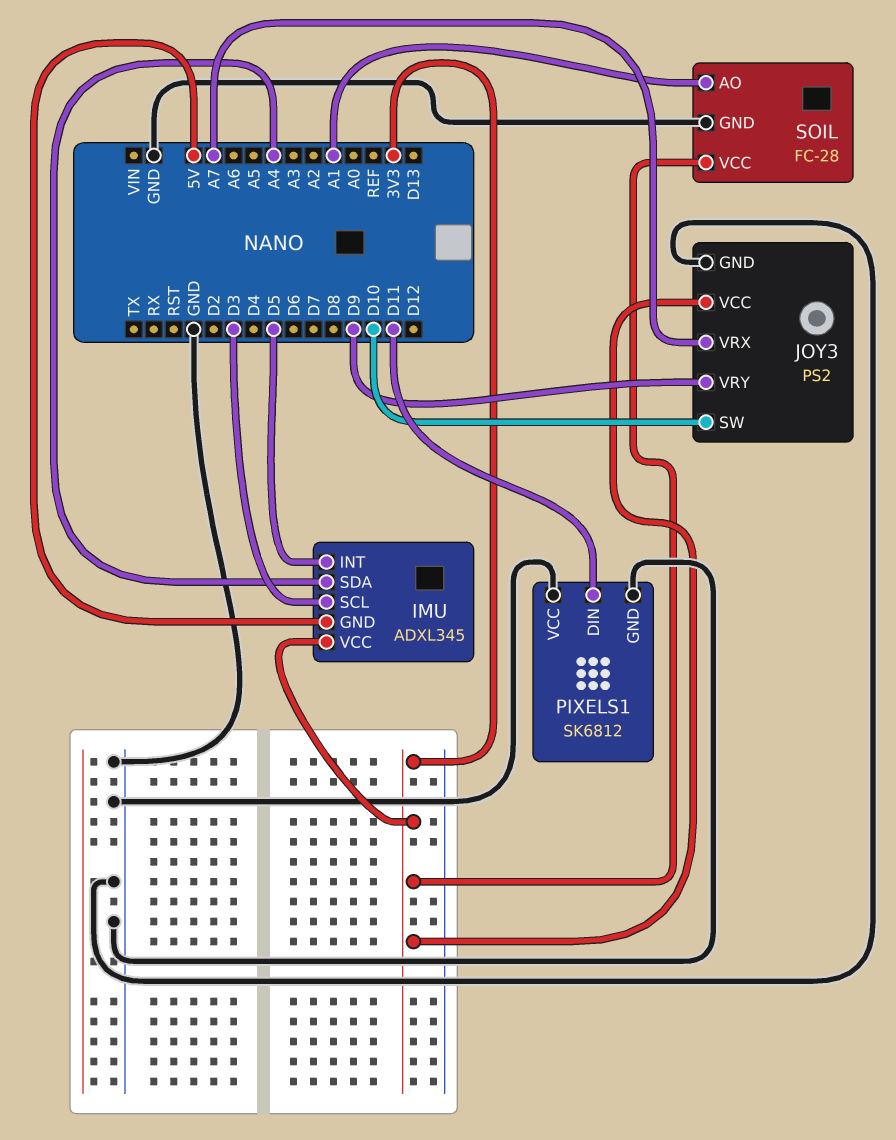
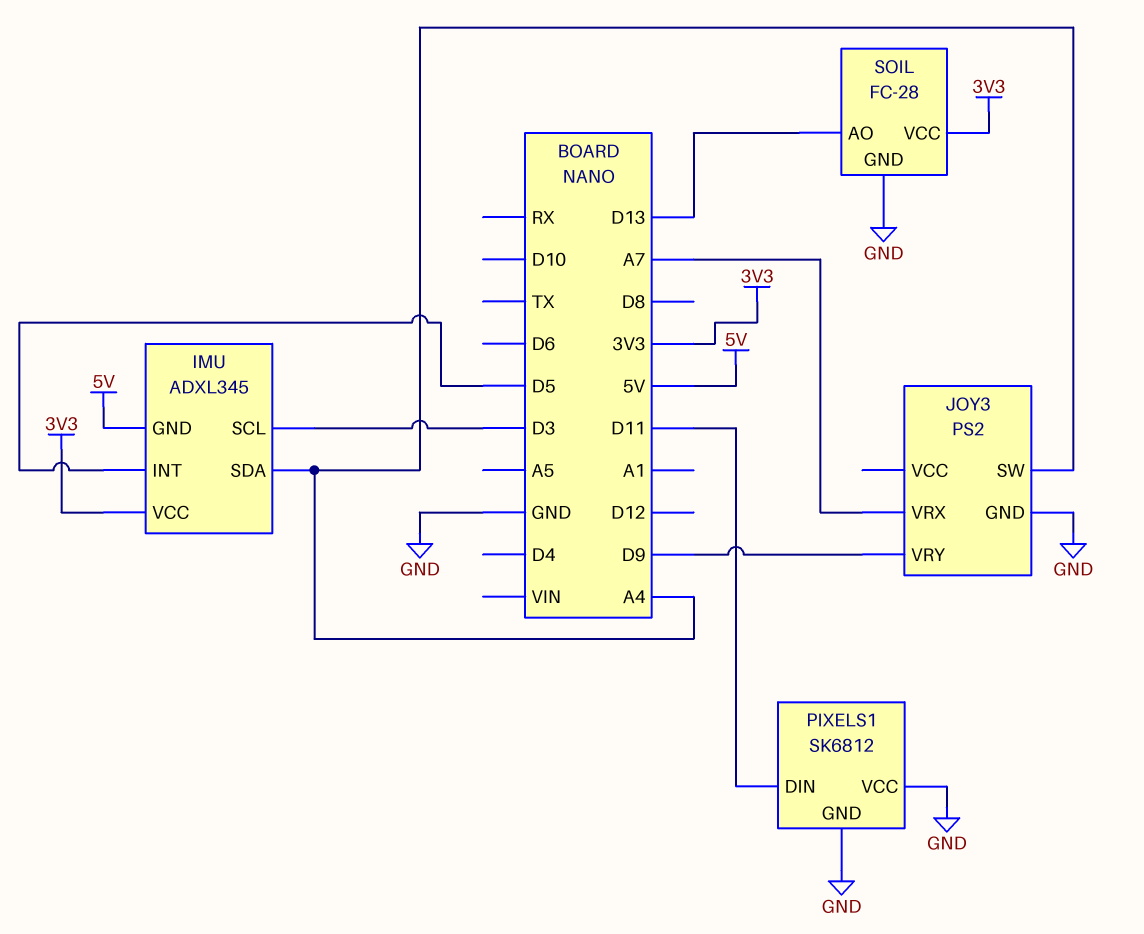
JOY3 pin SW: D10 -> A4
JOY3 pin VCC: 3V3 -> none
SOIL pin AO: A1 -> D13

